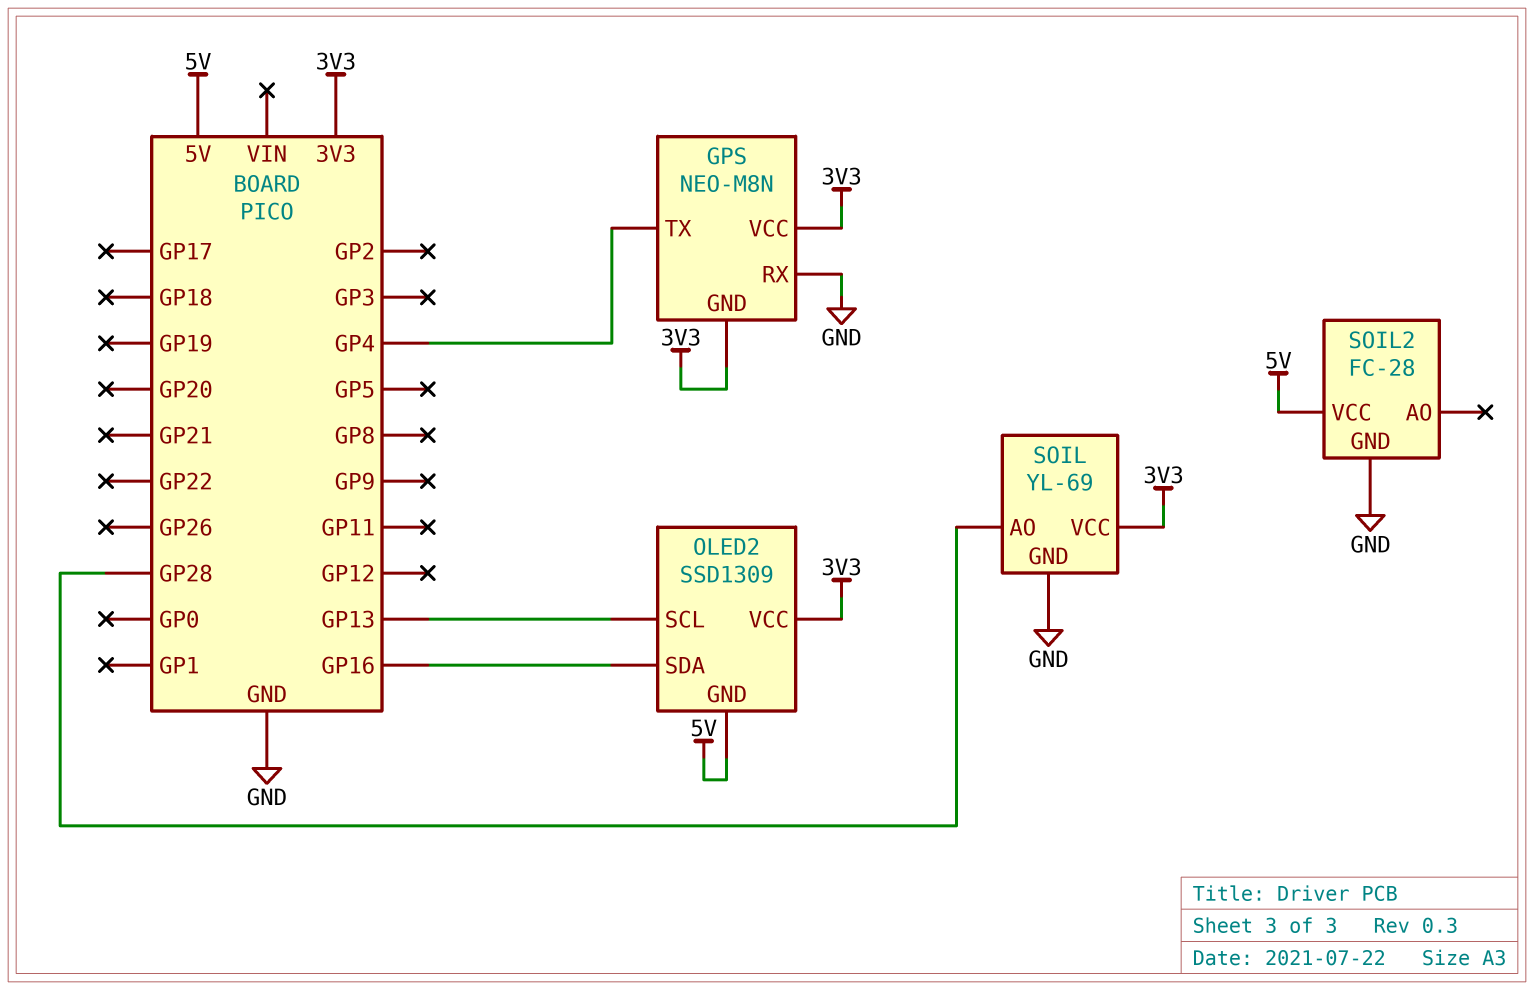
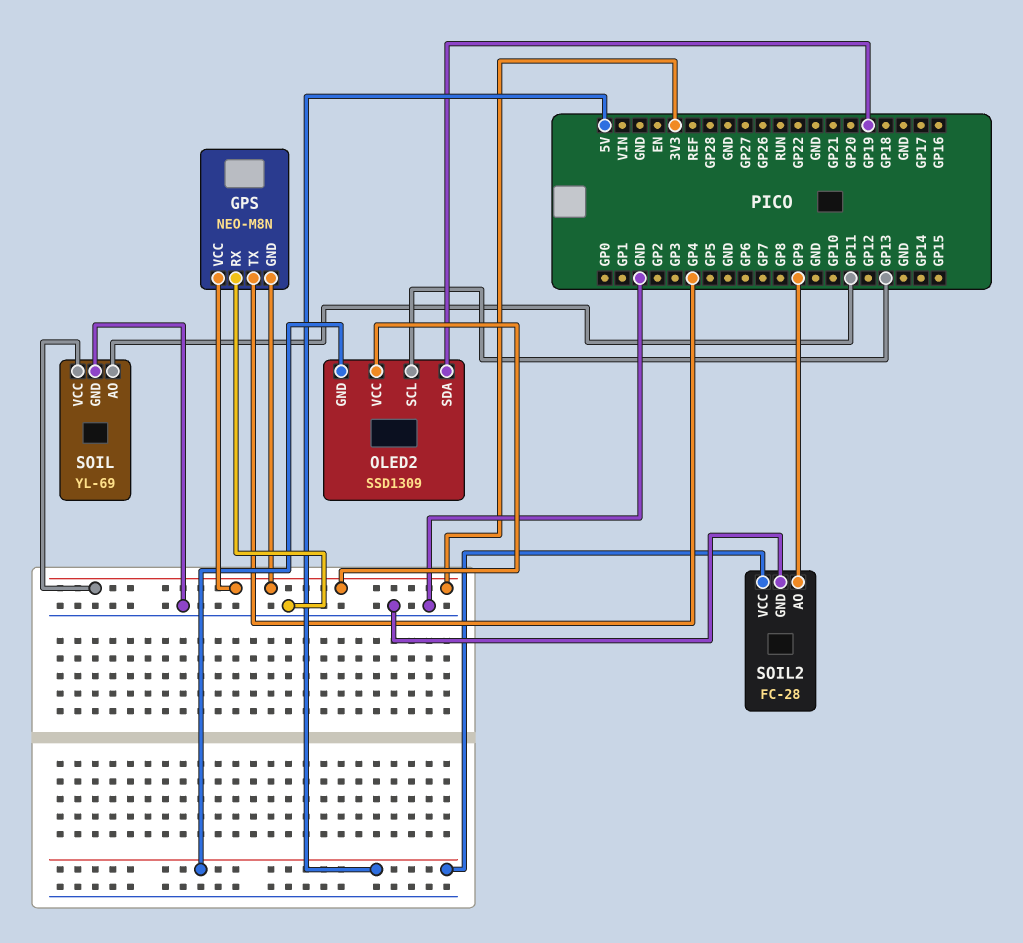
OLED2 pin SDA: GP16 -> GP19
SOIL pin AO: GP28 -> GP11
SOIL2 pin AO: none -> GP9

